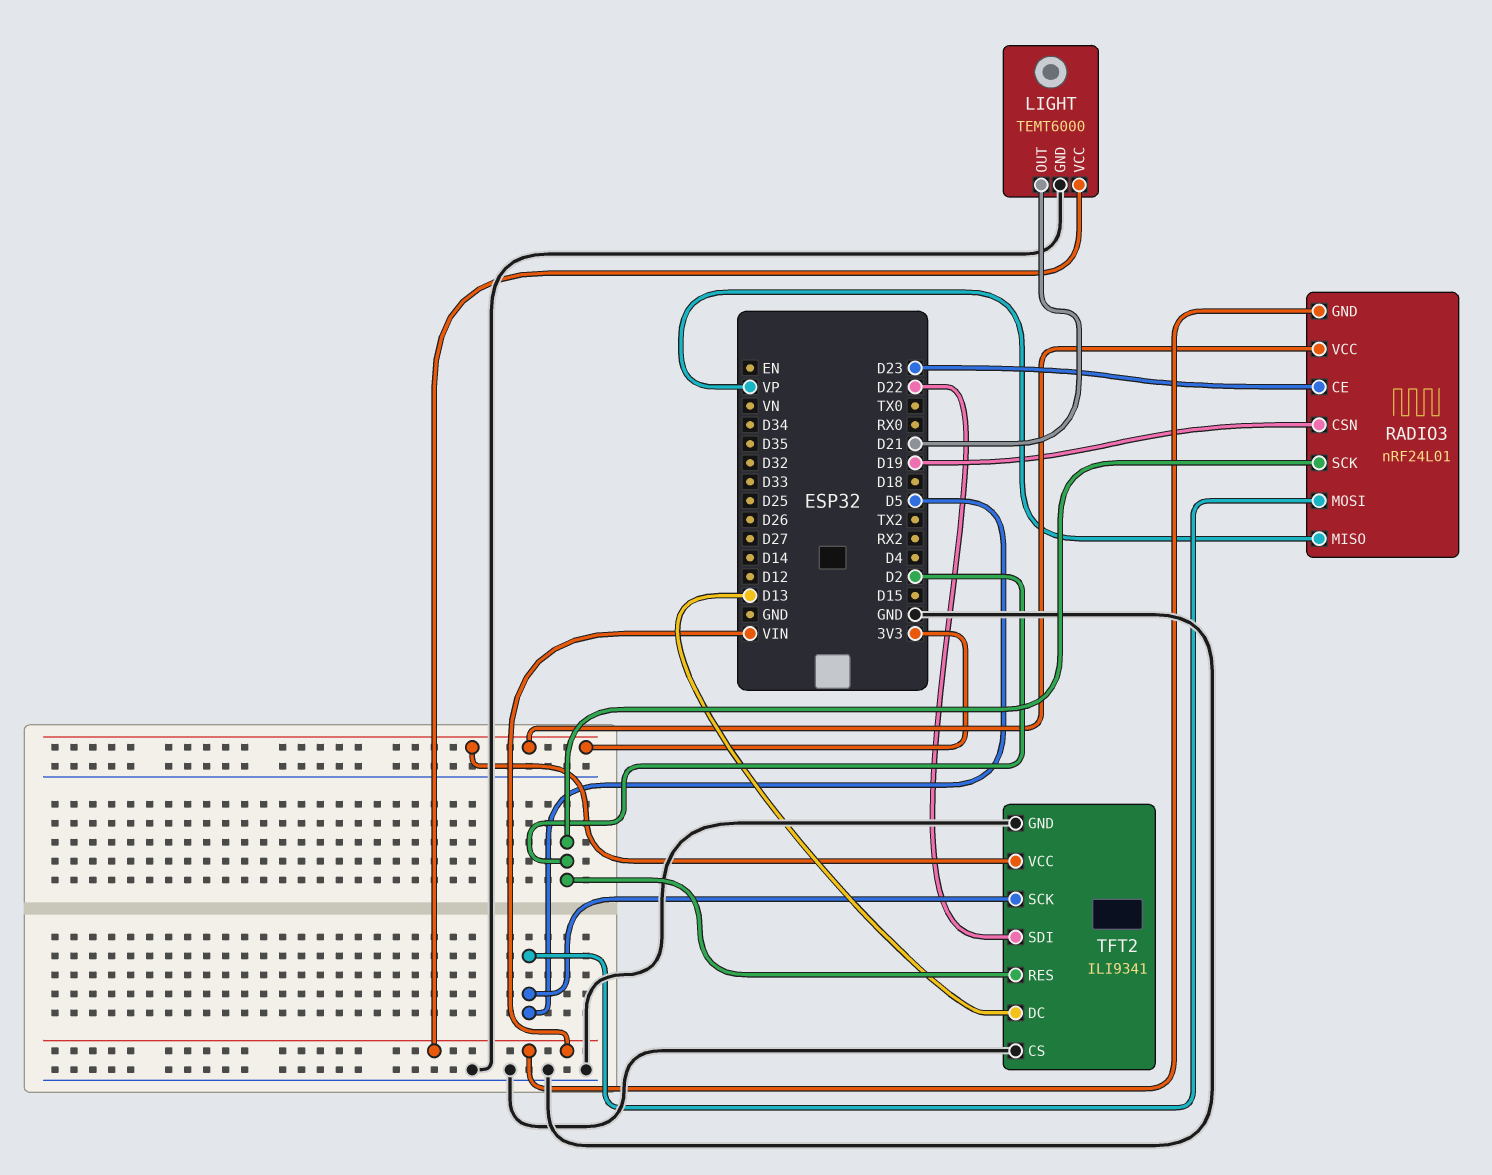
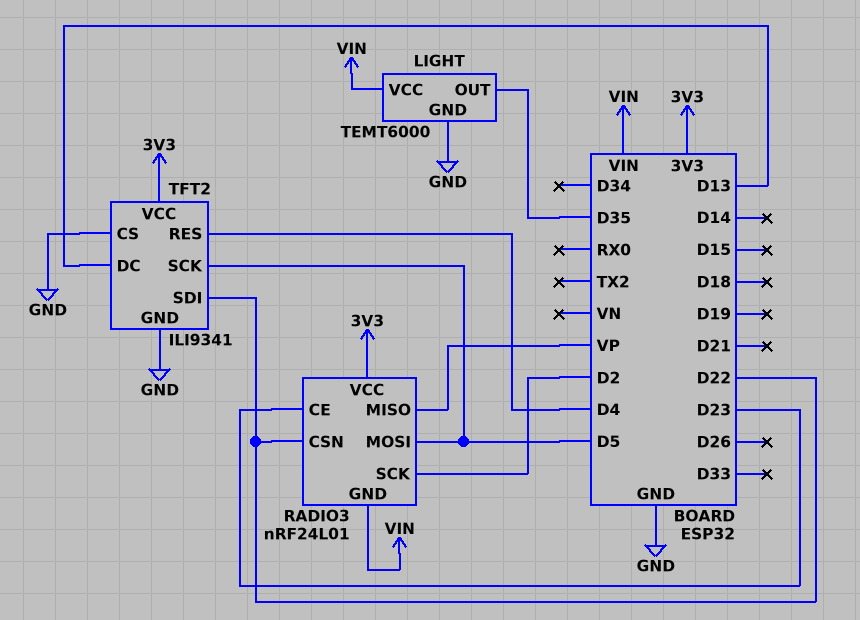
LIGHT pin OUT: D21 -> D35
RADIO3 pin CSN: D19 -> D22
TFT2 pin RES: D2 -> D4

